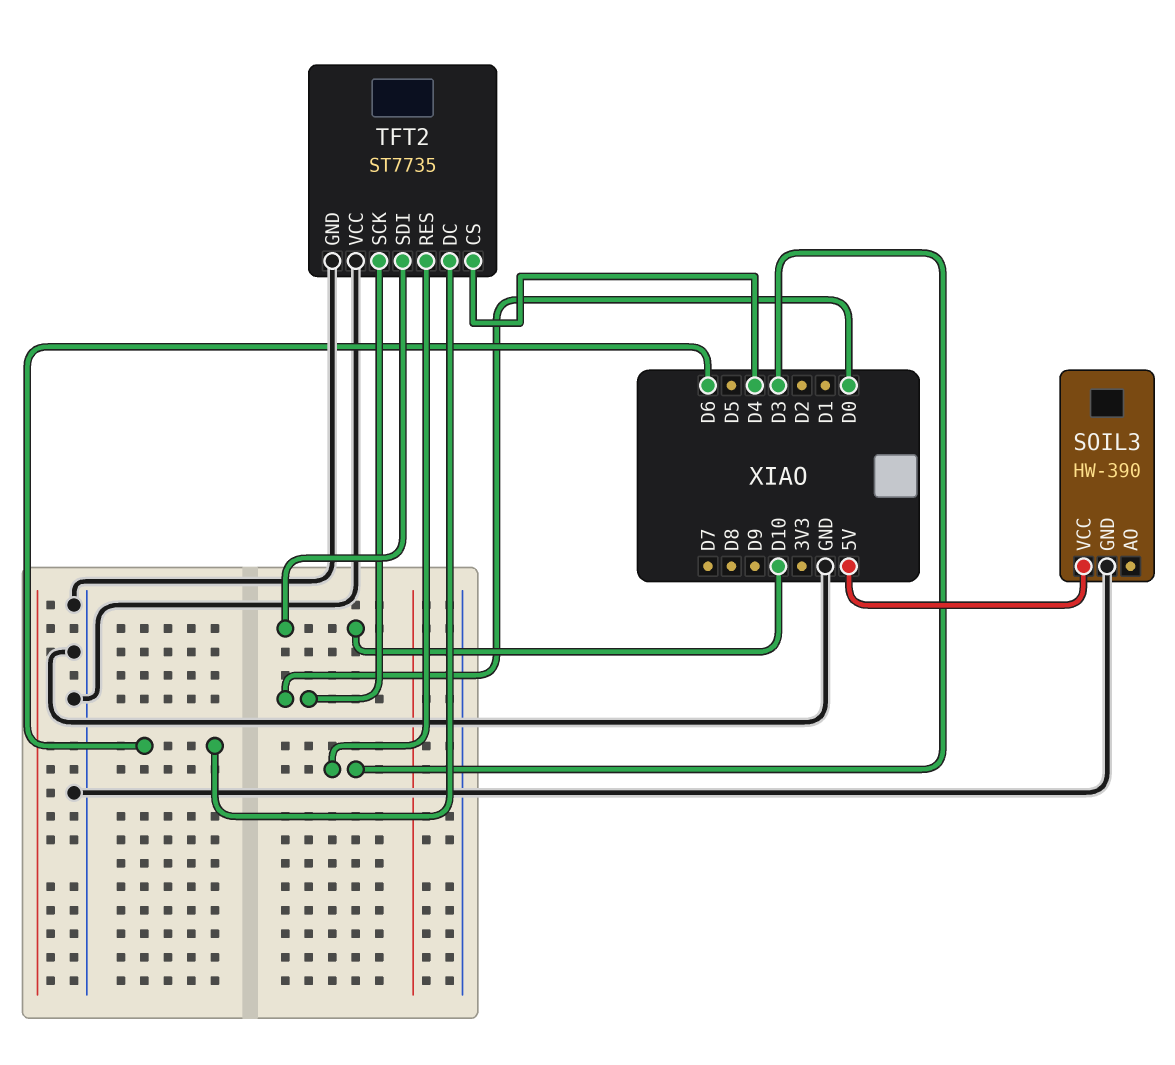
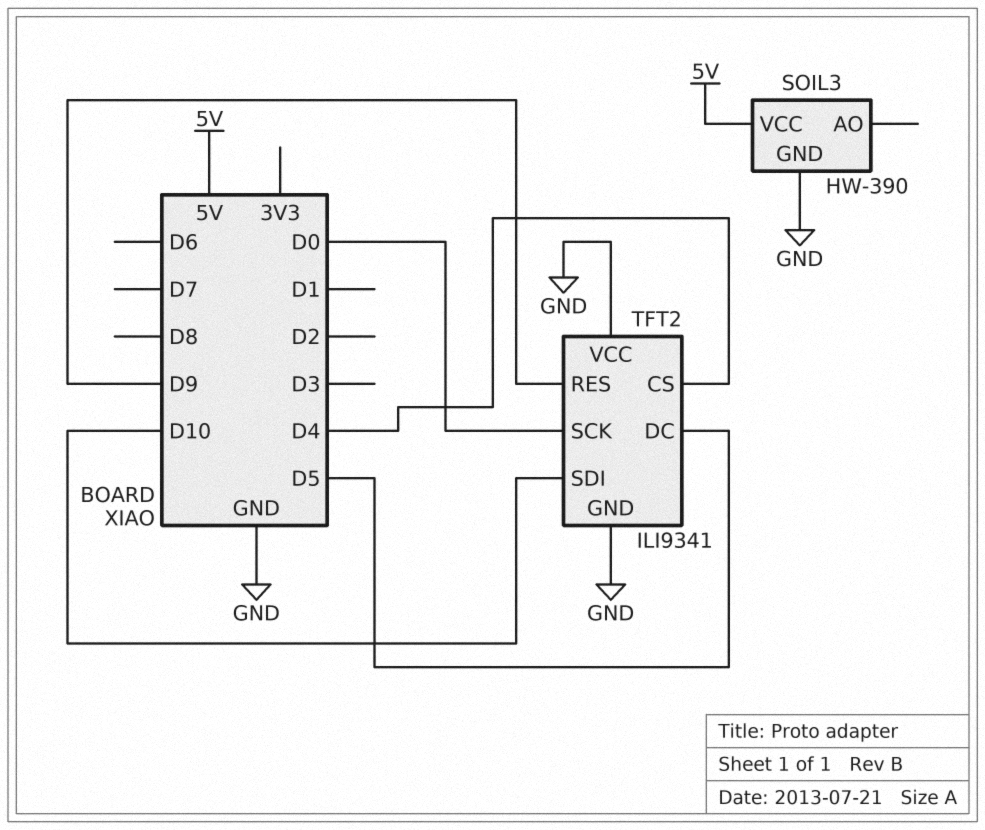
TFT2: ST7735 -> ILI9341
TFT2 pin DC: D6 -> D5
TFT2 pin RES: D3 -> D9

